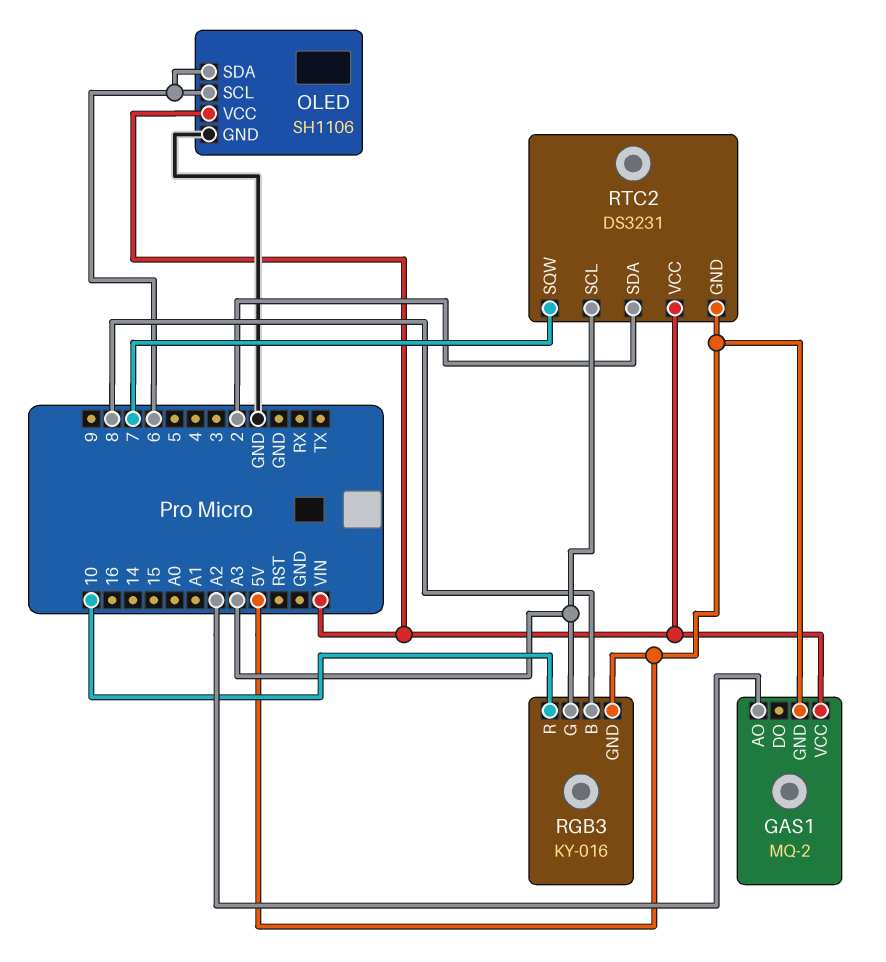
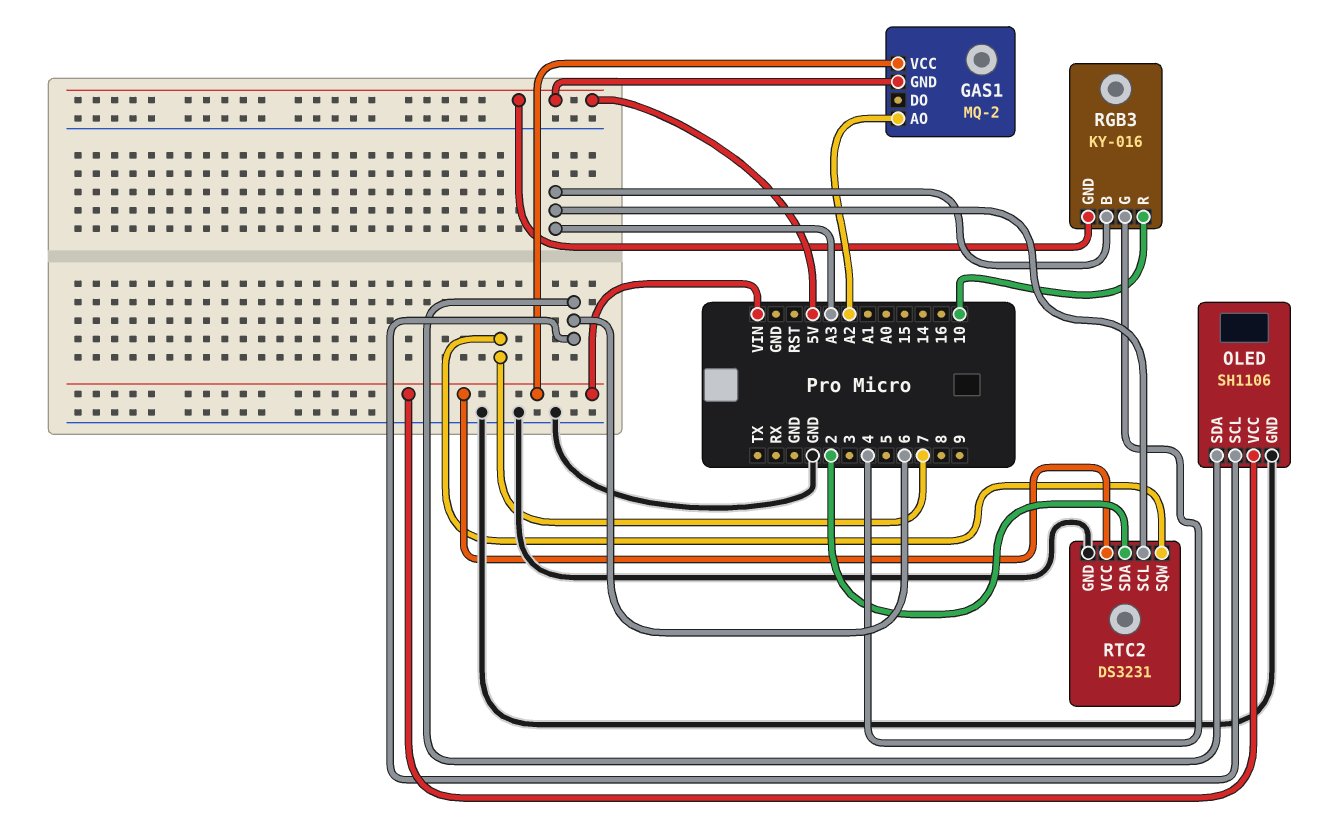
RGB3 pin B: 8 -> A3
RGB3 pin G: A3 -> 4
RTC2 pin GND: 5V -> GND

